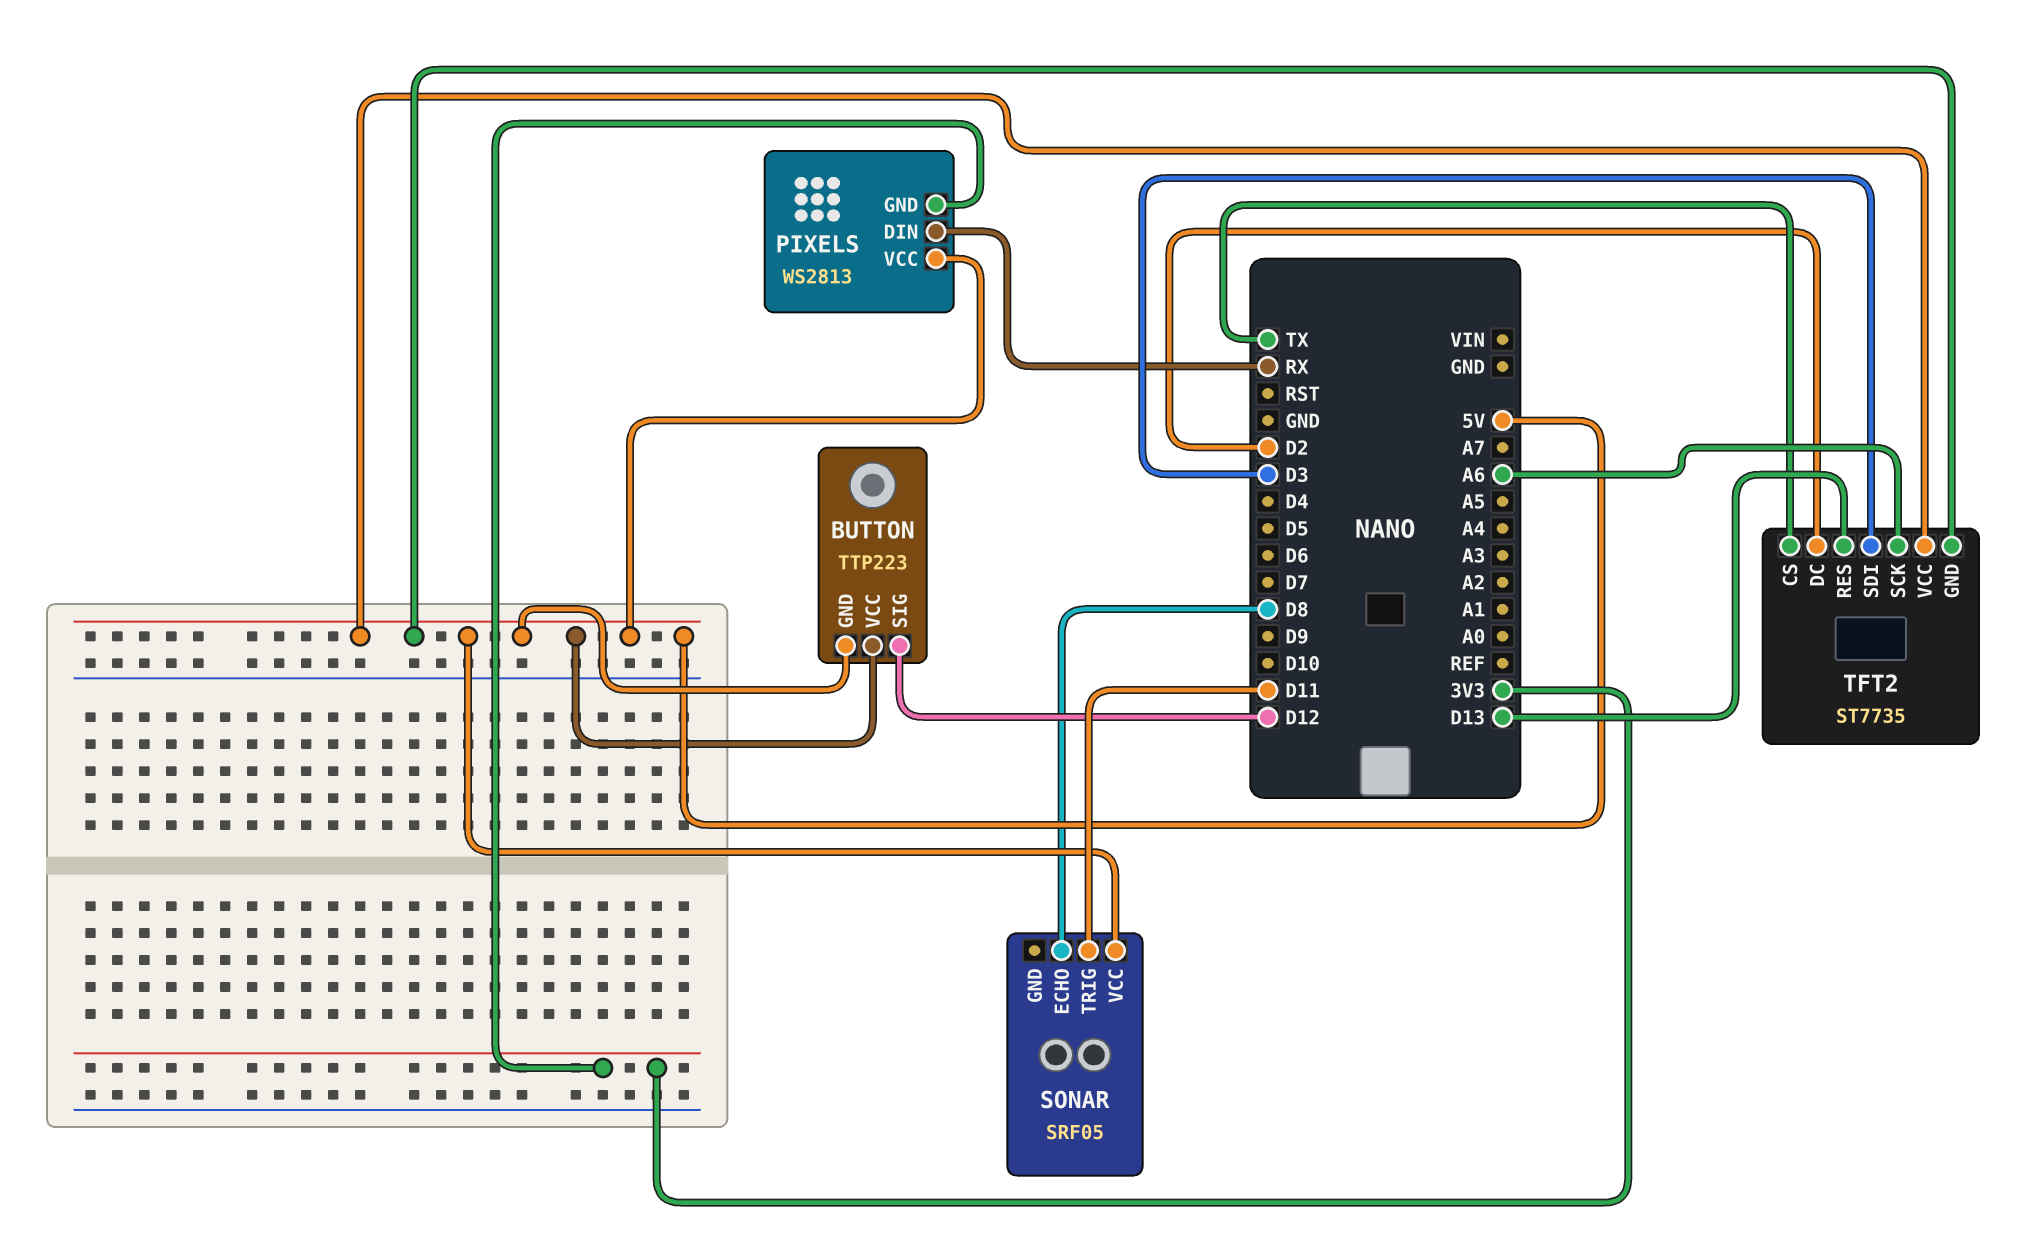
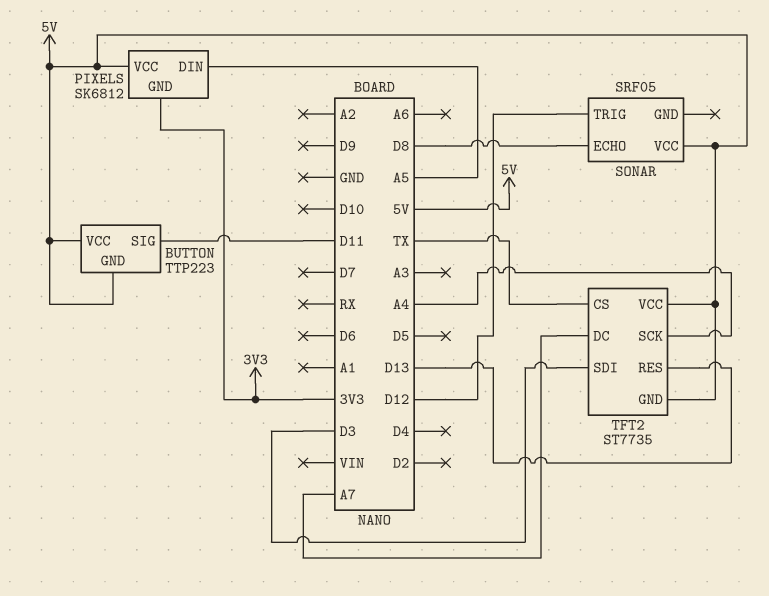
BUTTON pin SIG: D12 -> D11
PIXELS: WS2813 -> SK6812
PIXELS pin DIN: RX -> A5
SONAR pin TRIG: D11 -> D12
TFT2 pin DC: D2 -> A7
TFT2 pin SCK: A6 -> A4

